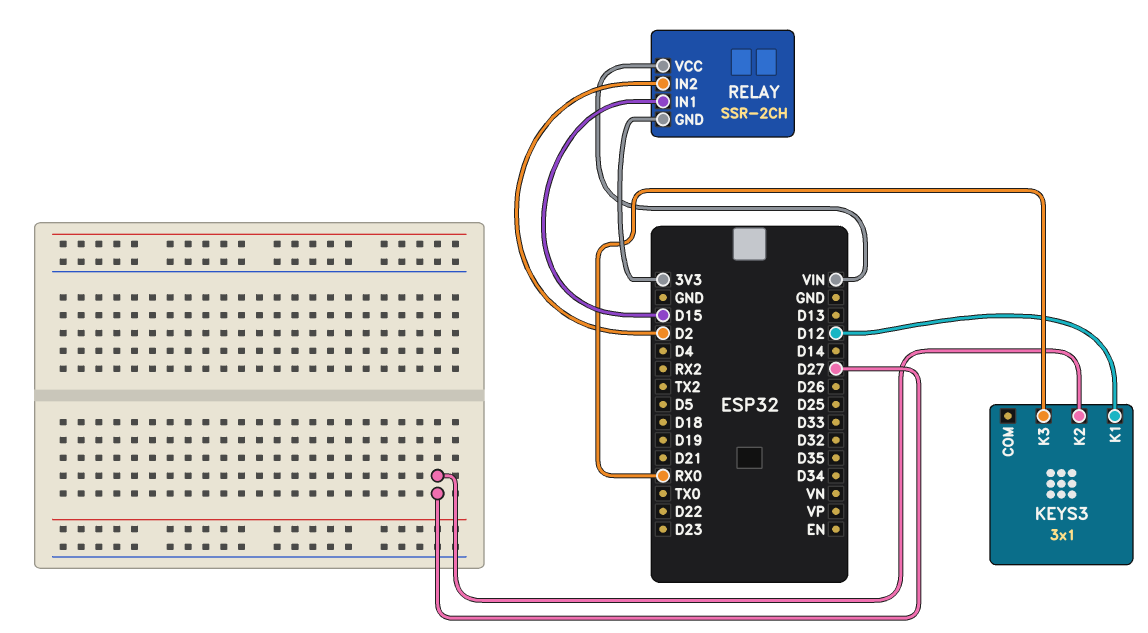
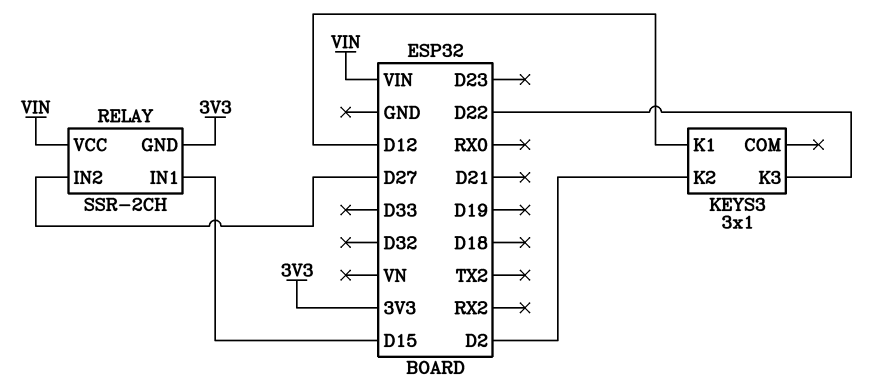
KEYS3 pin K2: D27 -> D2
KEYS3 pin K3: RX0 -> D22
RELAY pin IN2: D2 -> D27

